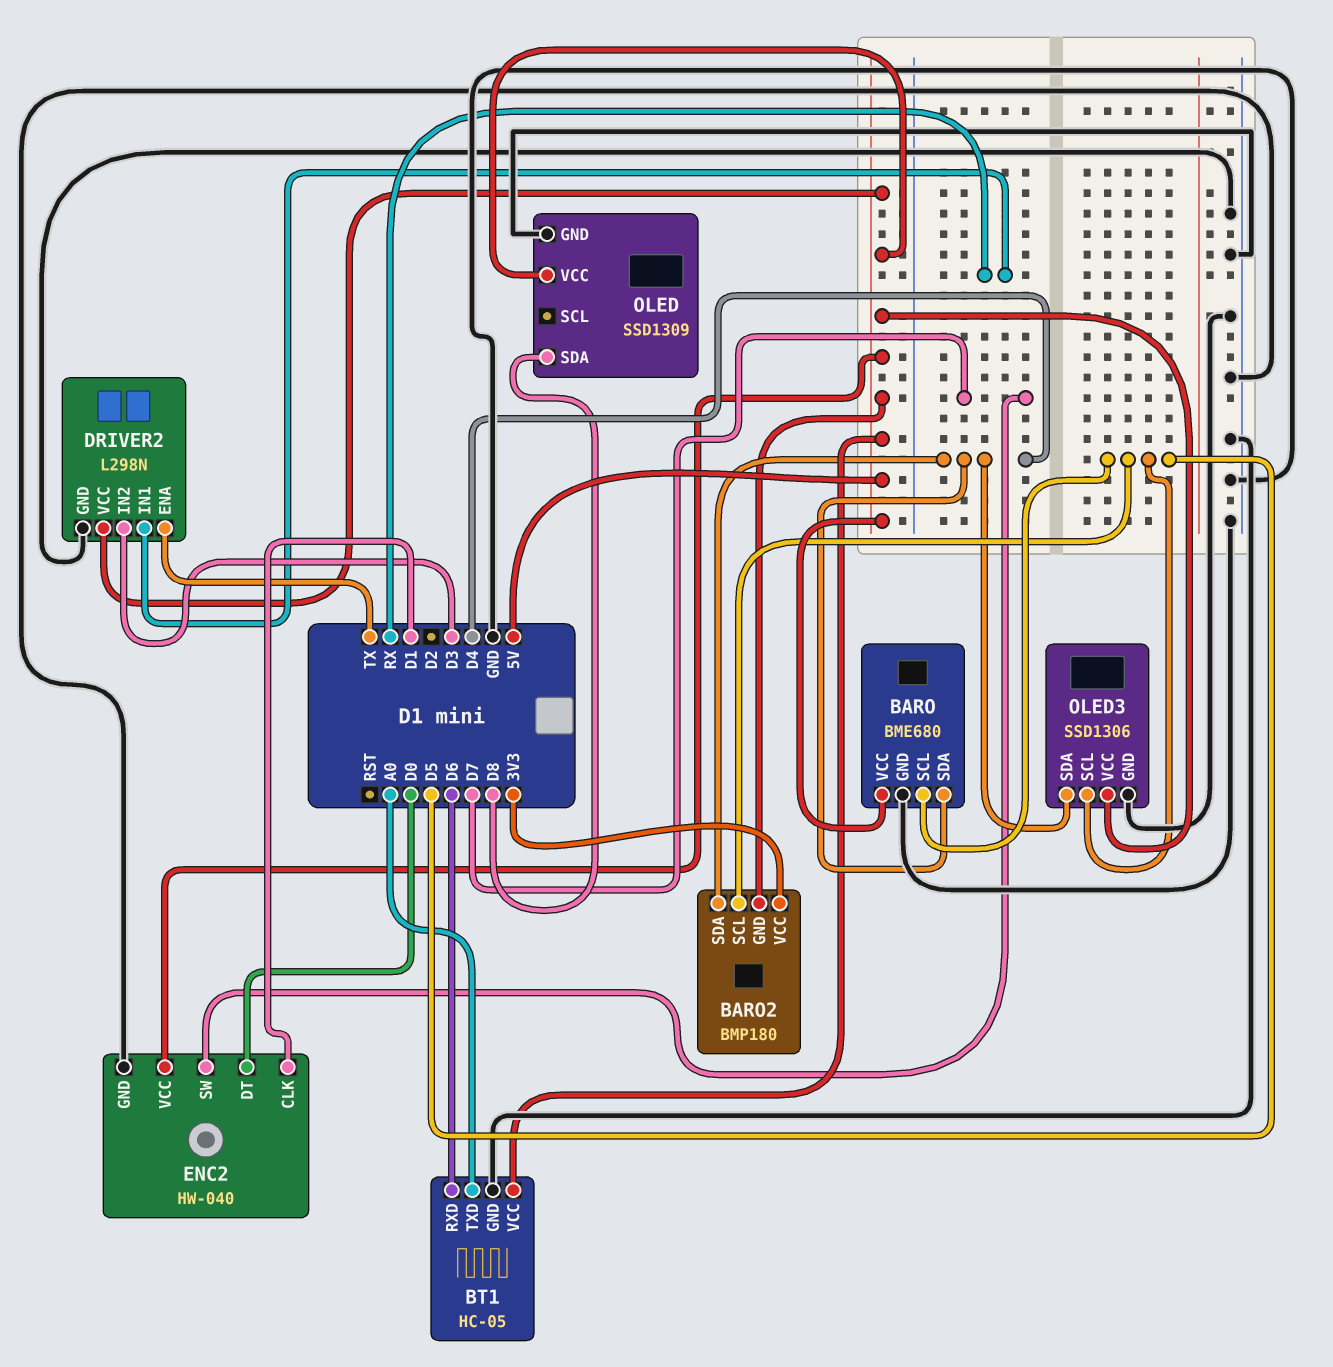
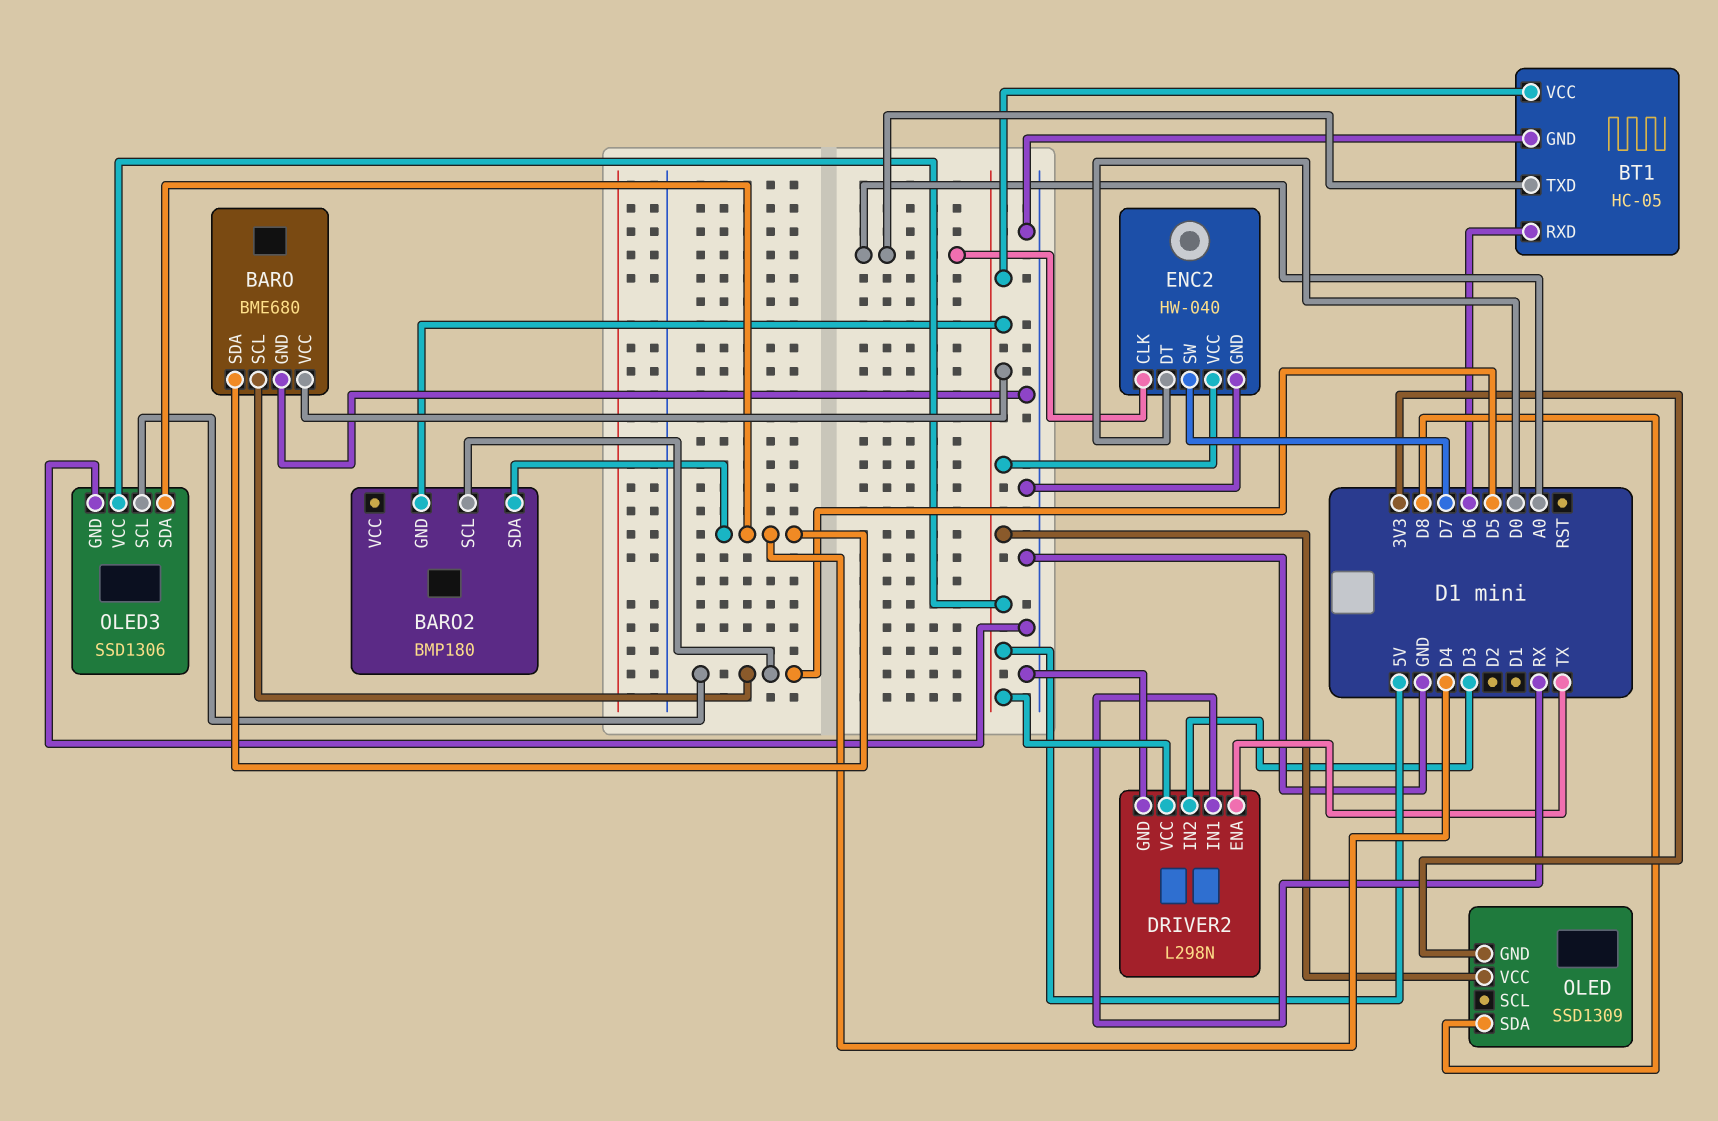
BARO2 pin VCC: 3V3 -> none
ENC2 pin CLK: D1 -> A0
OLED pin GND: GND -> 3V3

